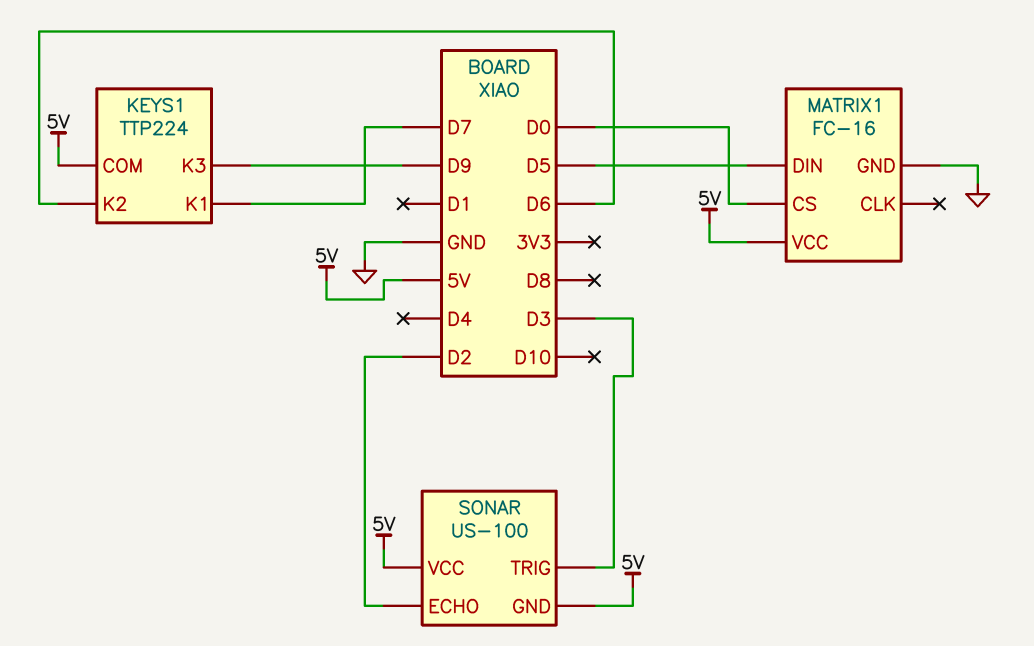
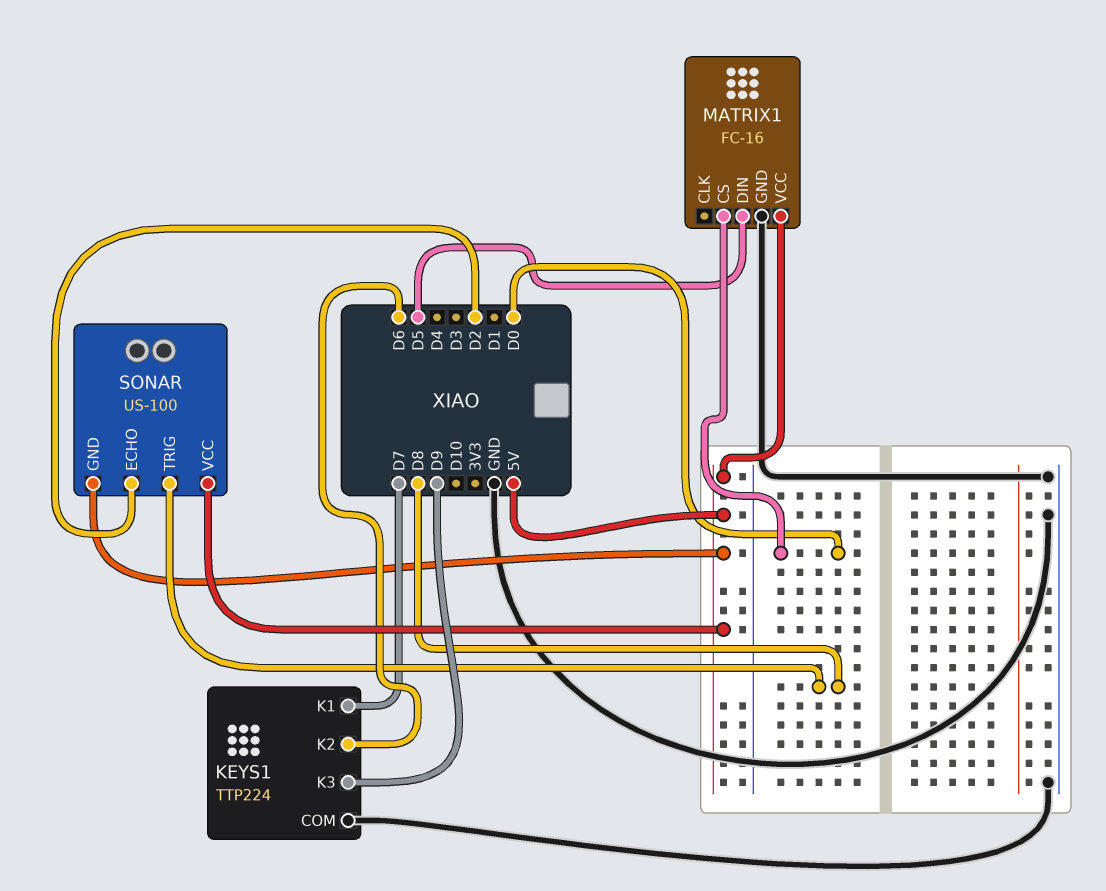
KEYS1 pin COM: 5V -> GND
SONAR pin TRIG: D3 -> D8

